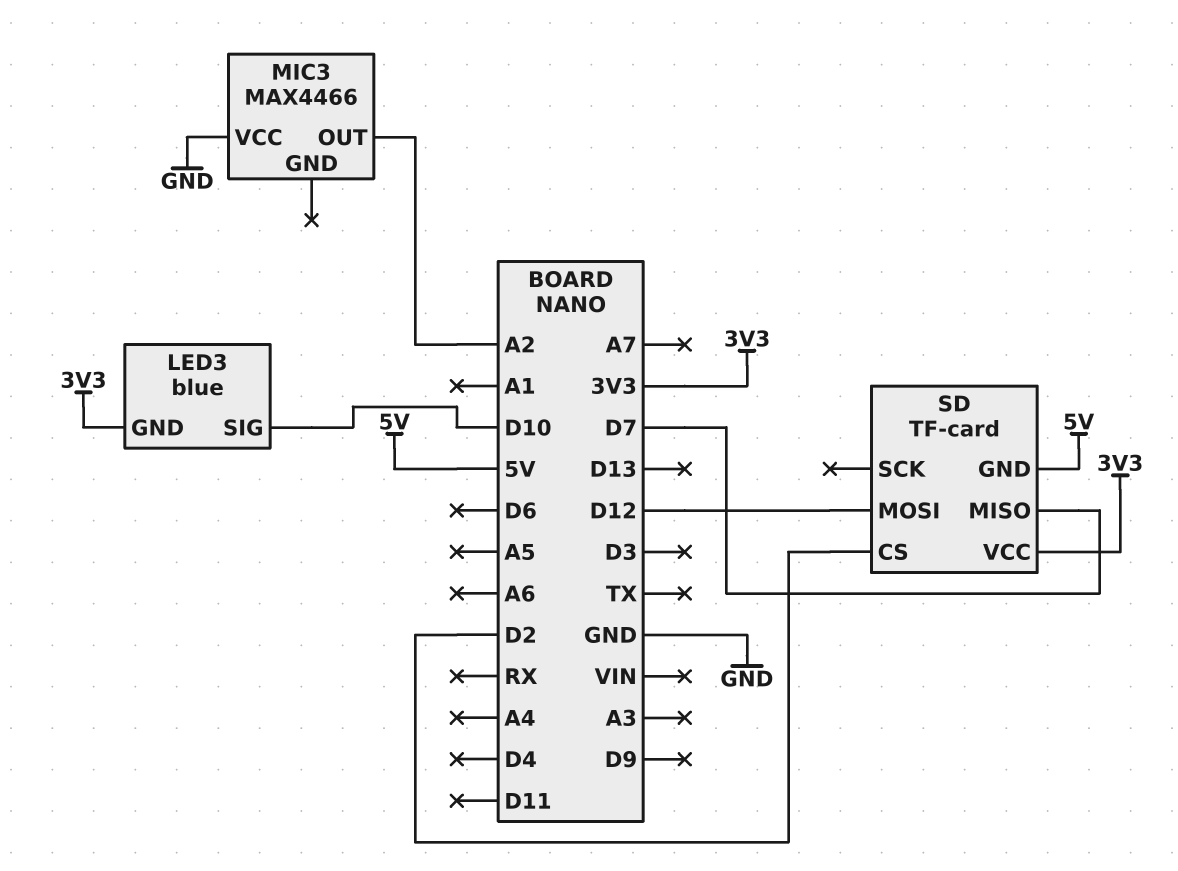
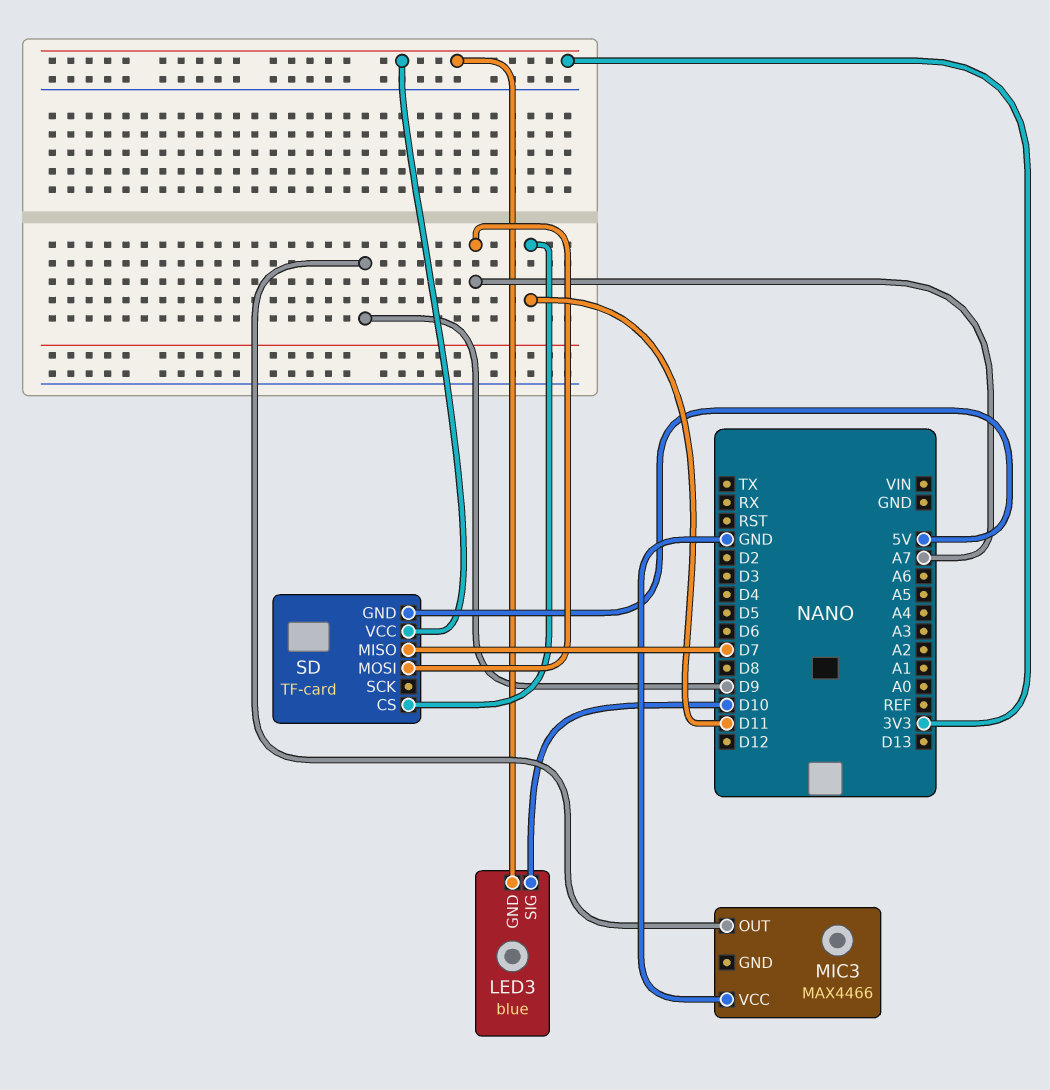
MIC3 pin OUT: A2 -> D9
SD pin CS: D2 -> D11
SD pin MOSI: D12 -> A7

